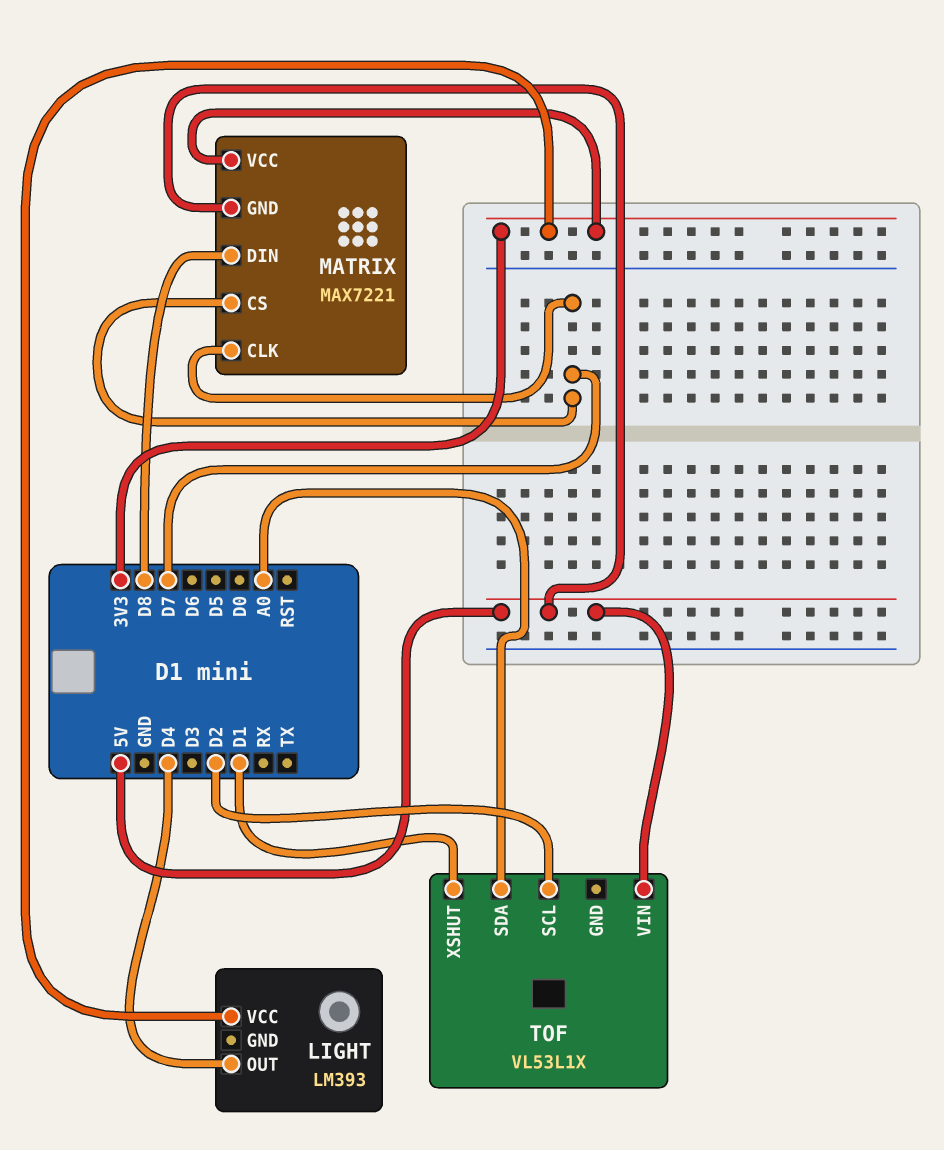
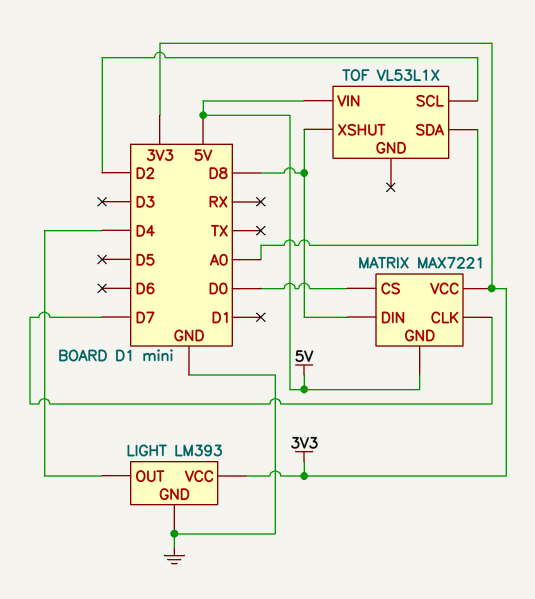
LIGHT pin GND: none -> GND
MATRIX pin CS: D7 -> D0
TOF pin XSHUT: D1 -> D8

